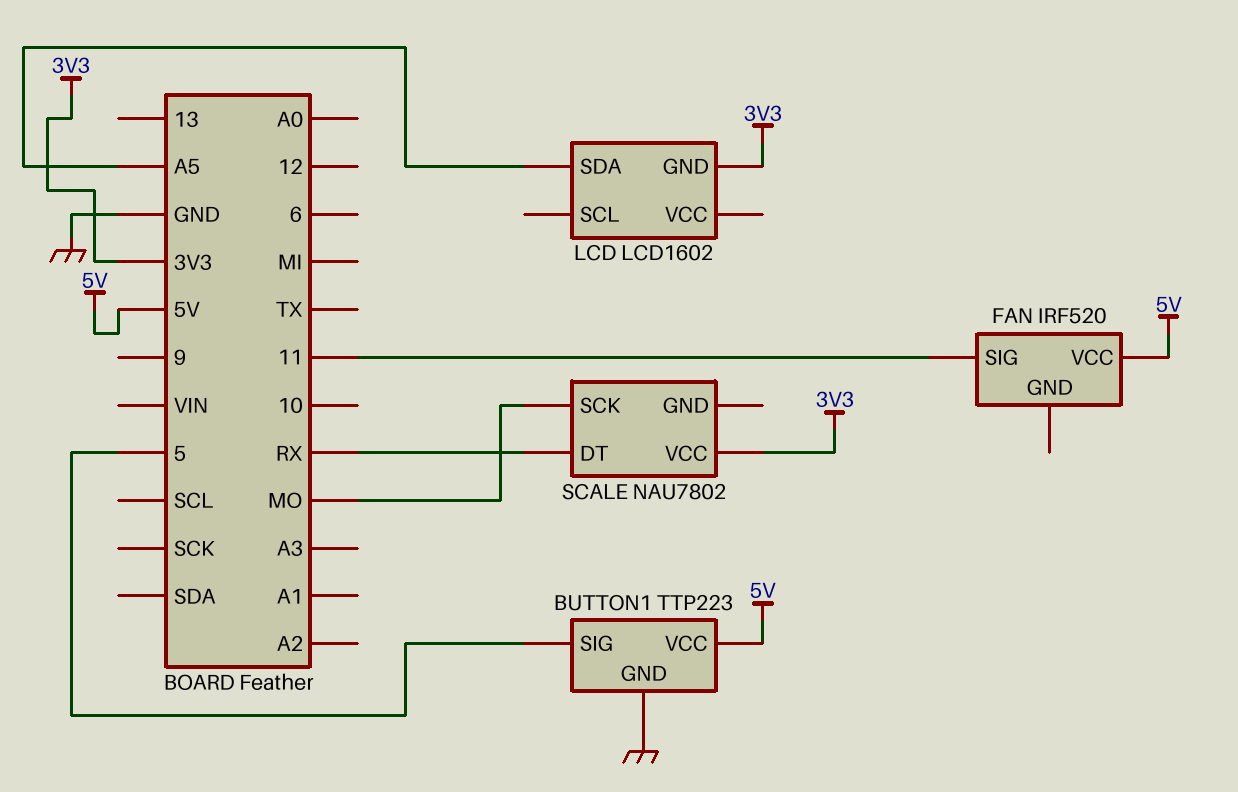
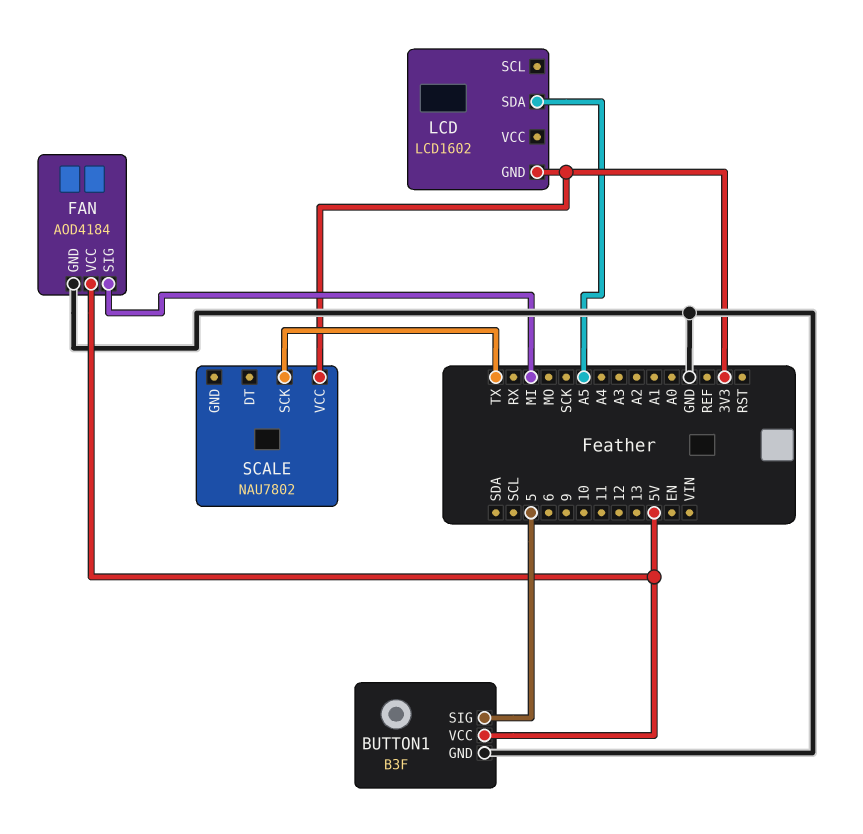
BUTTON1: TTP223 -> B3F
FAN: IRF520 -> AOD4184
FAN pin GND: none -> GND
FAN pin SIG: 11 -> MI
SCALE pin DT: RX -> none
SCALE pin SCK: MO -> TX

